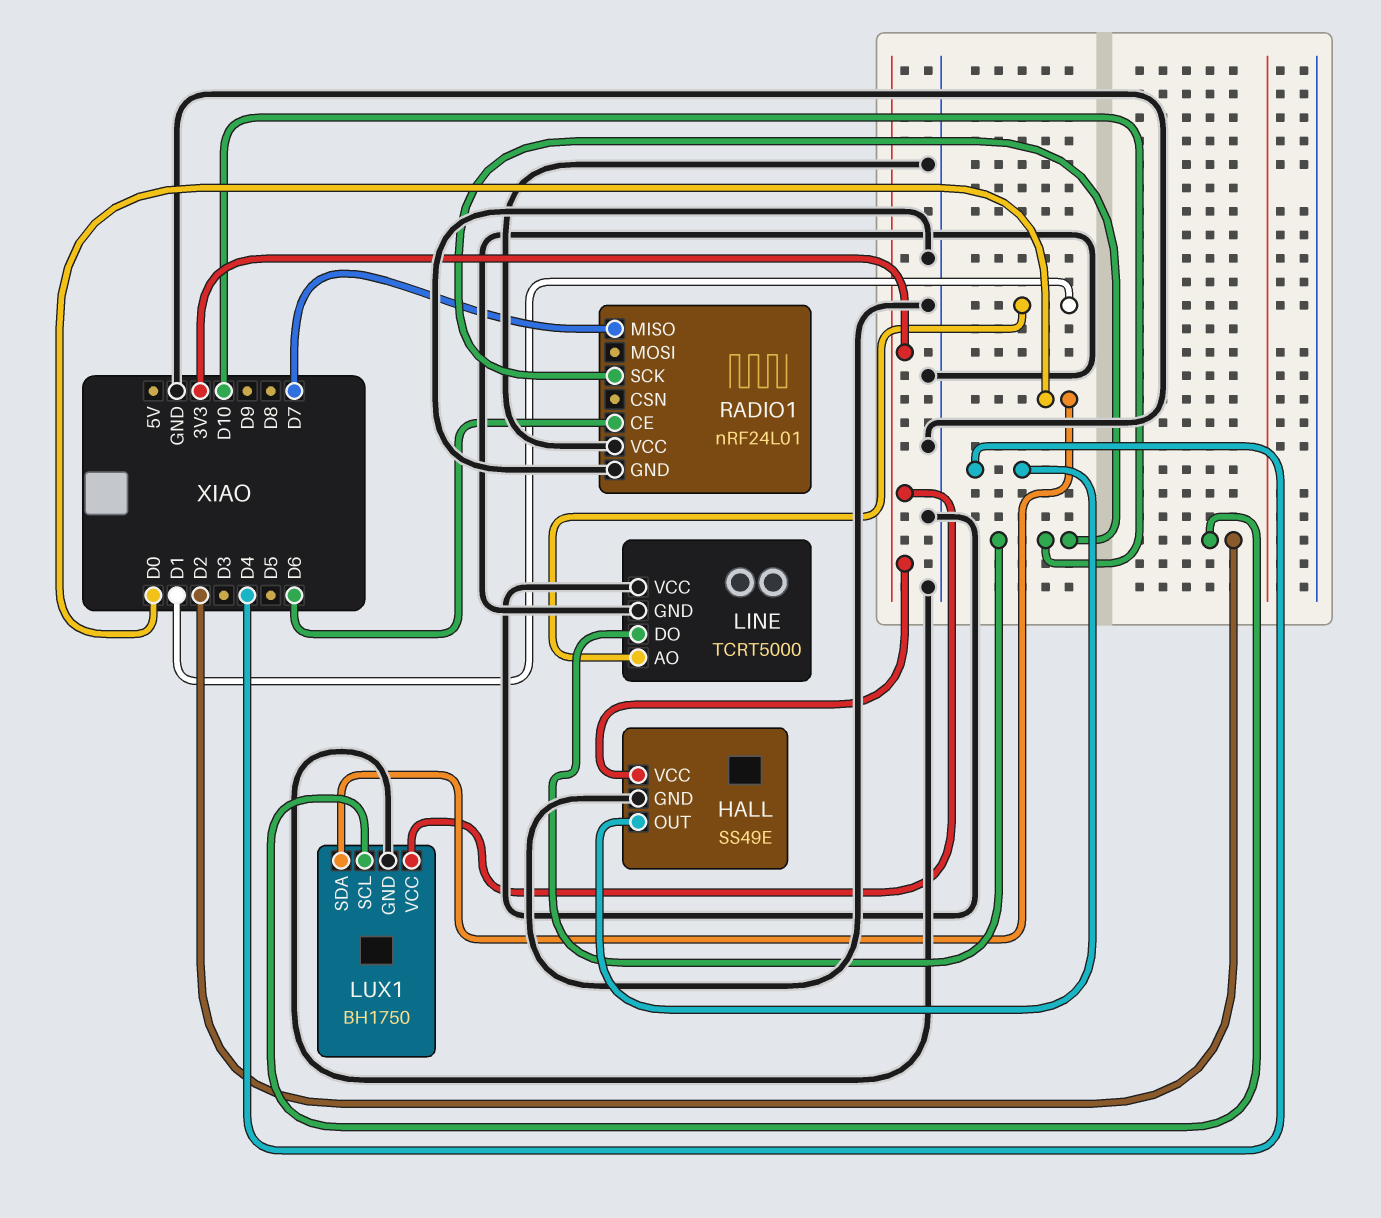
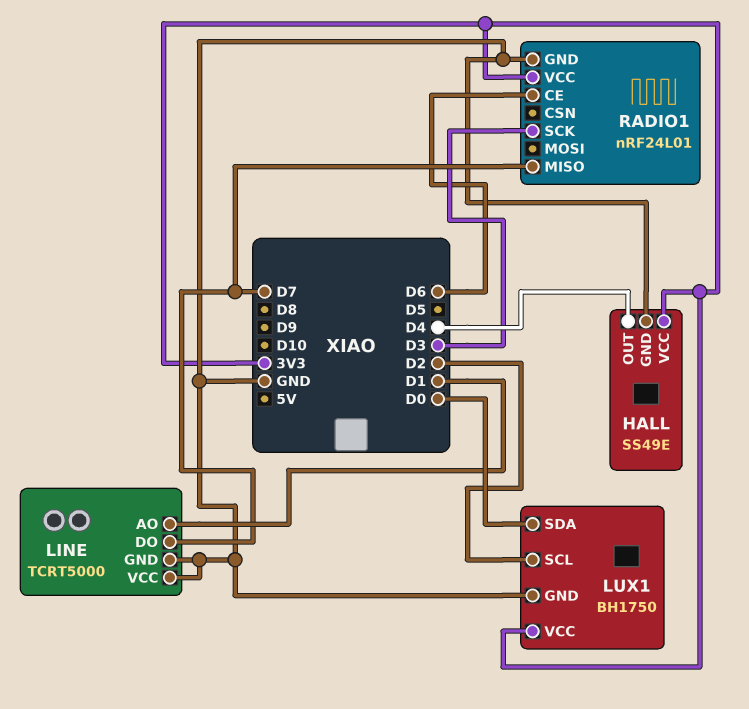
LINE pin DO: D10 -> D7
RADIO1 pin SCK: D10 -> D3
RADIO1 pin VCC: GND -> 3V3

